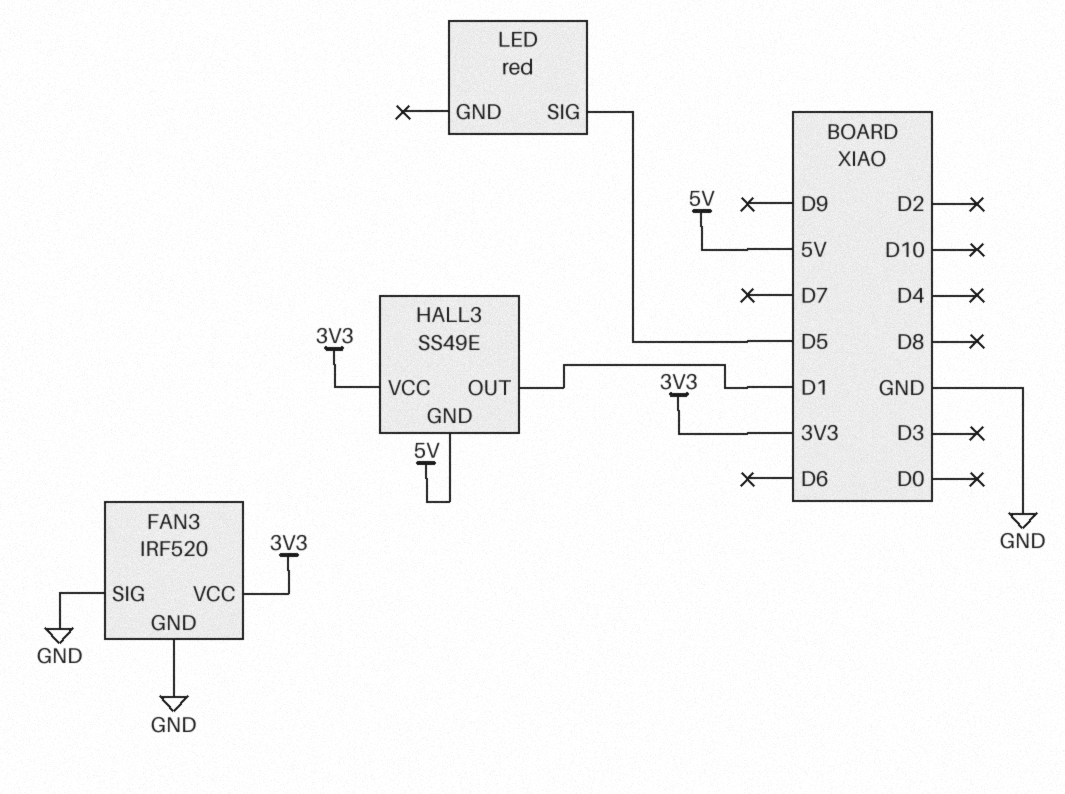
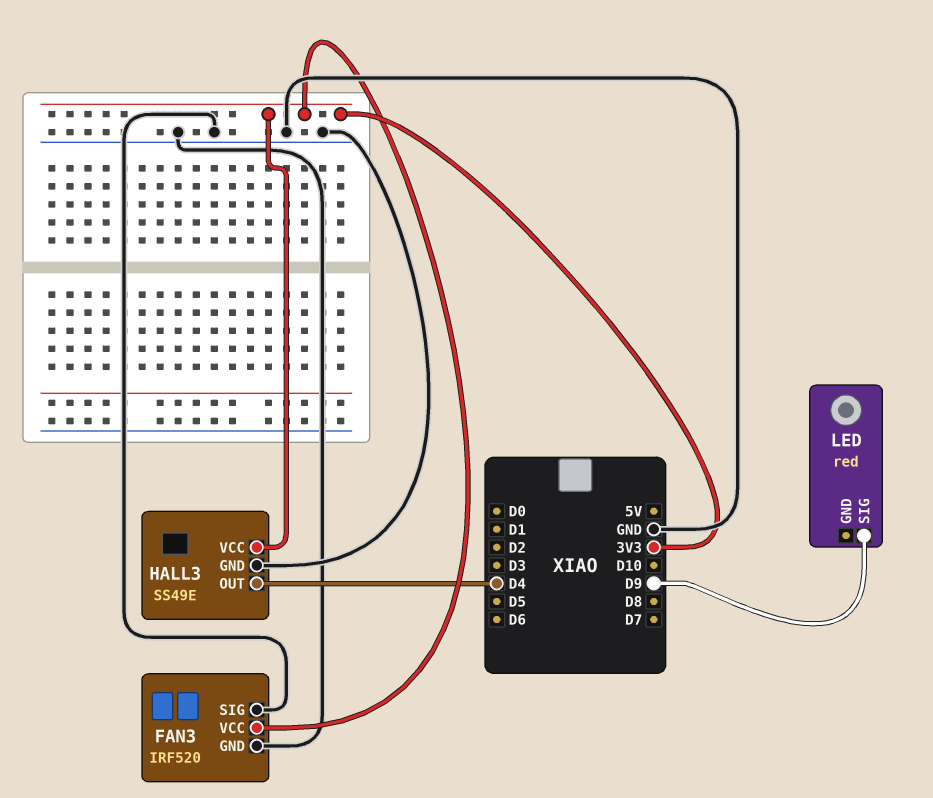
HALL3 pin GND: 5V -> GND
HALL3 pin OUT: D1 -> D4
LED pin SIG: D5 -> D9

